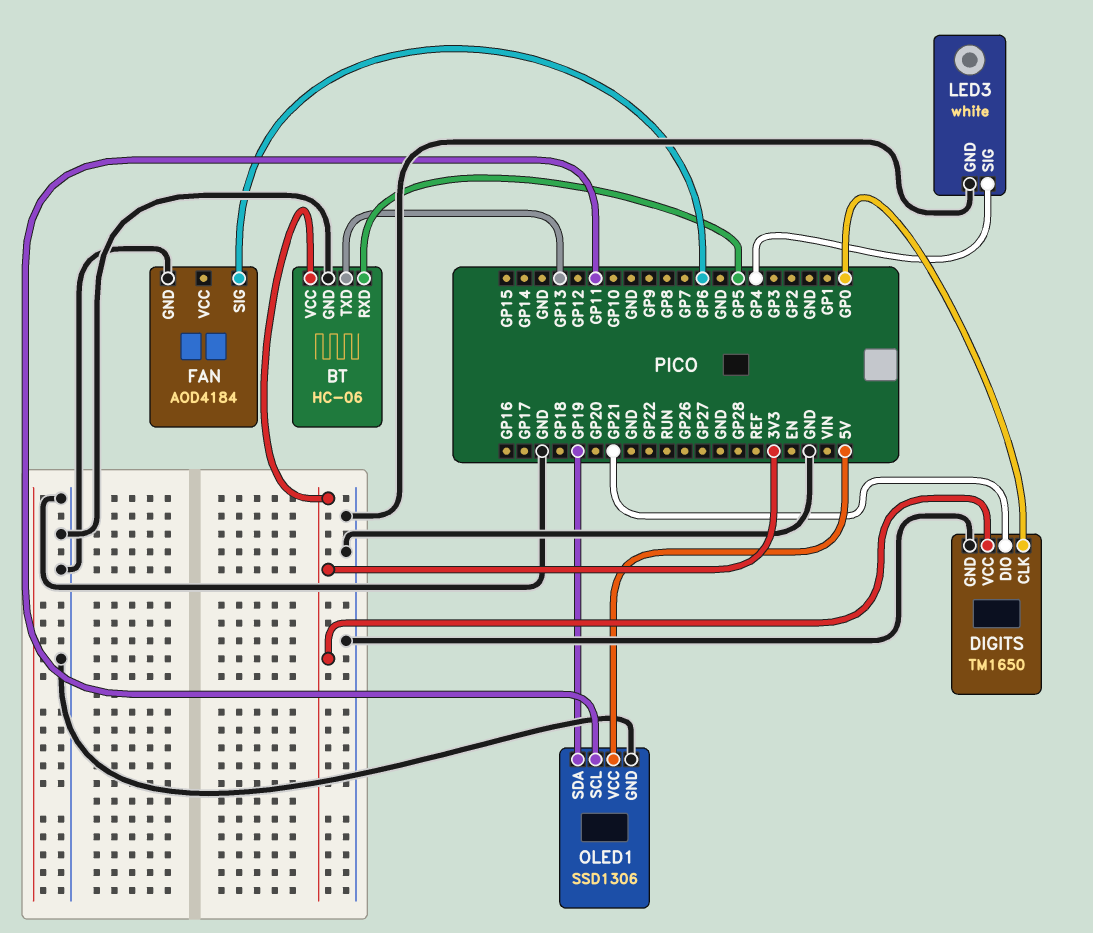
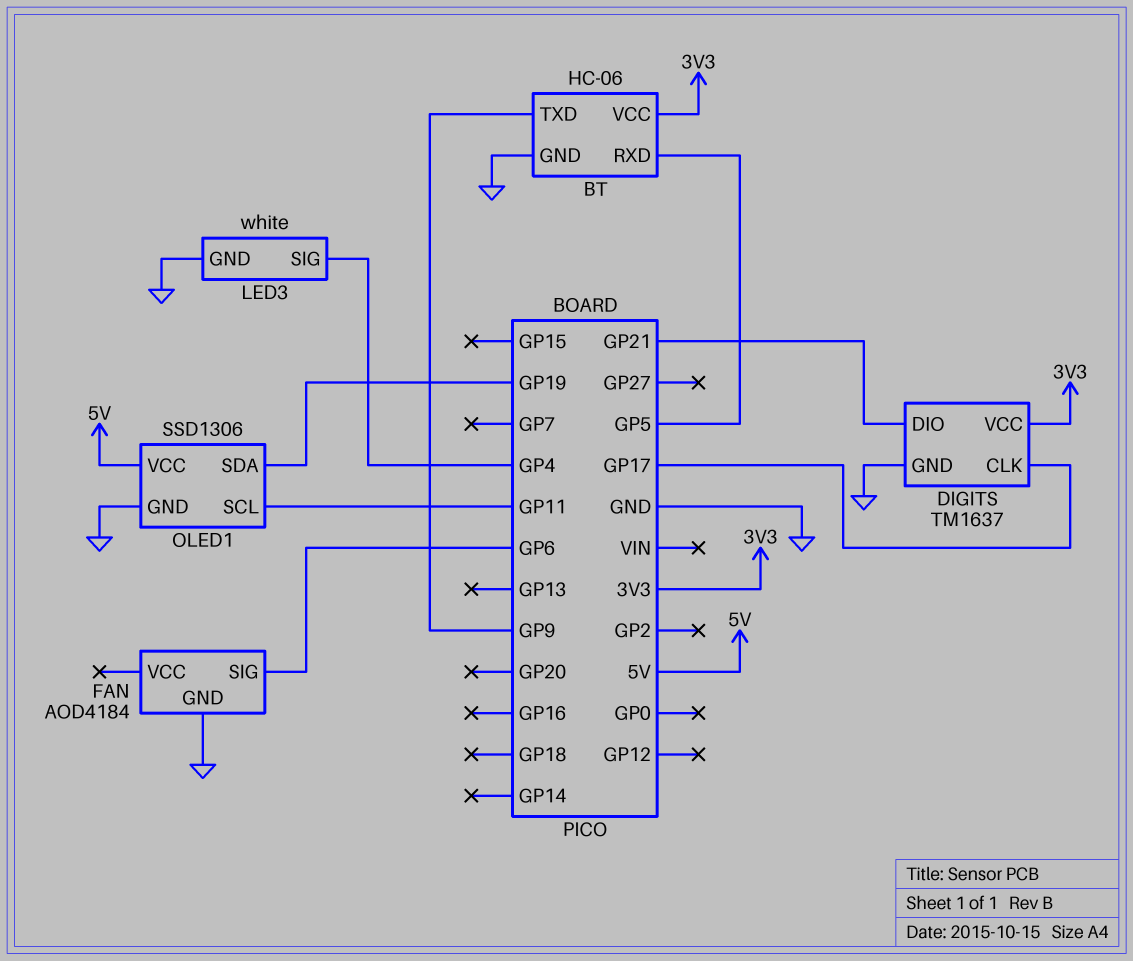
BT pin TXD: GP13 -> GP9
DIGITS: TM1650 -> TM1637
DIGITS pin CLK: GP0 -> GP17

